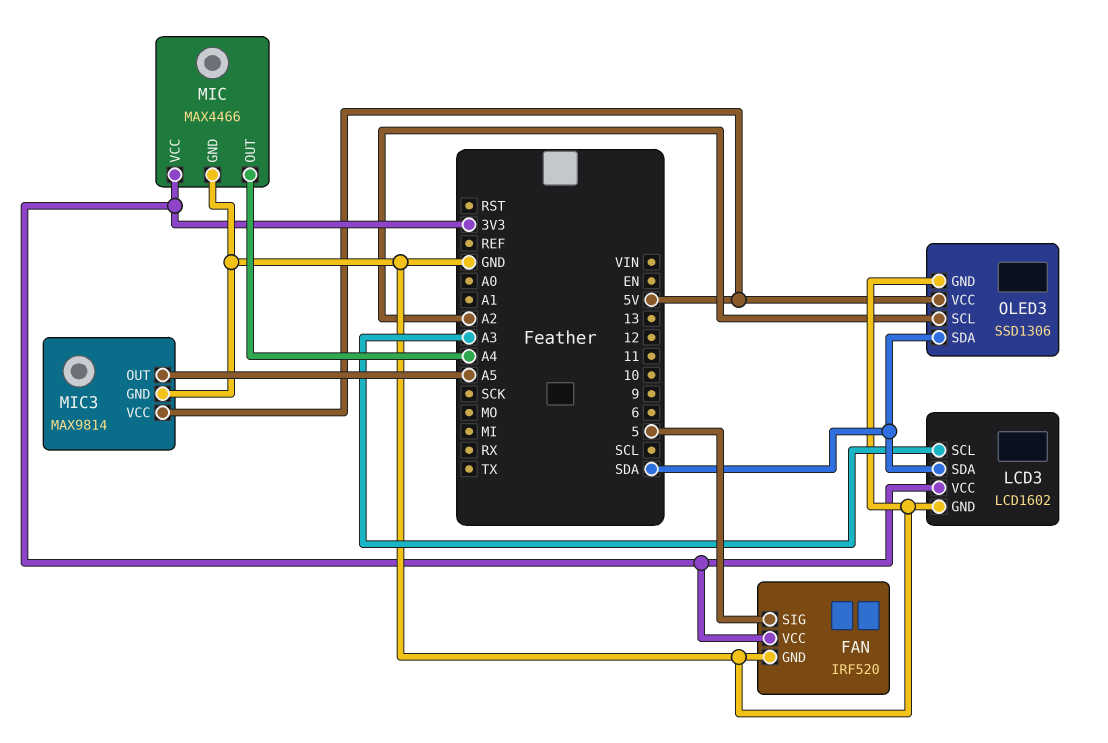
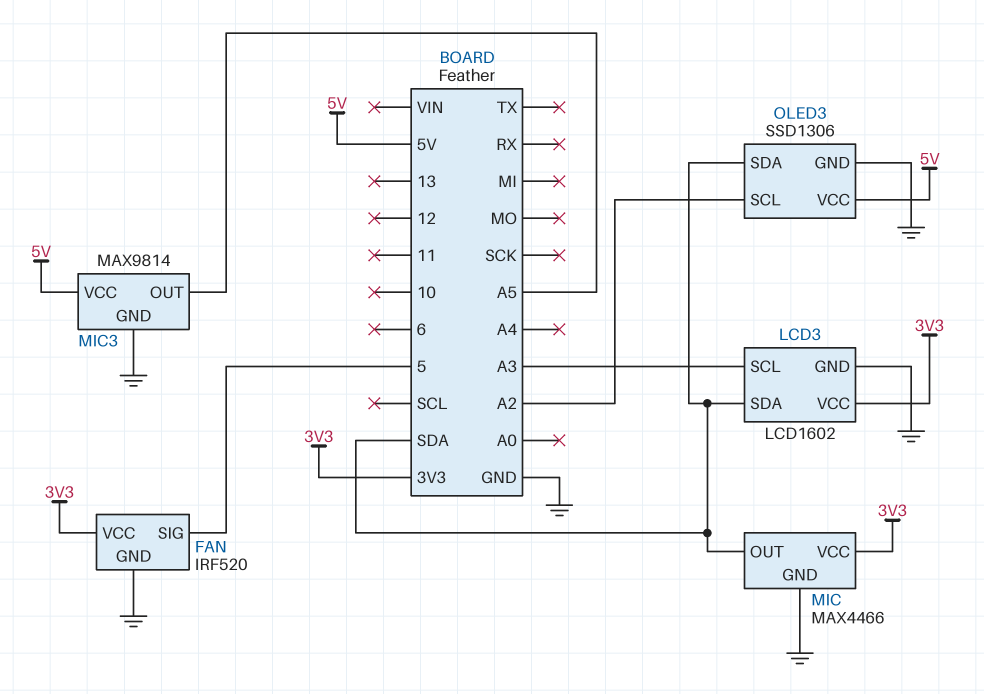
MIC pin OUT: A4 -> SDA

